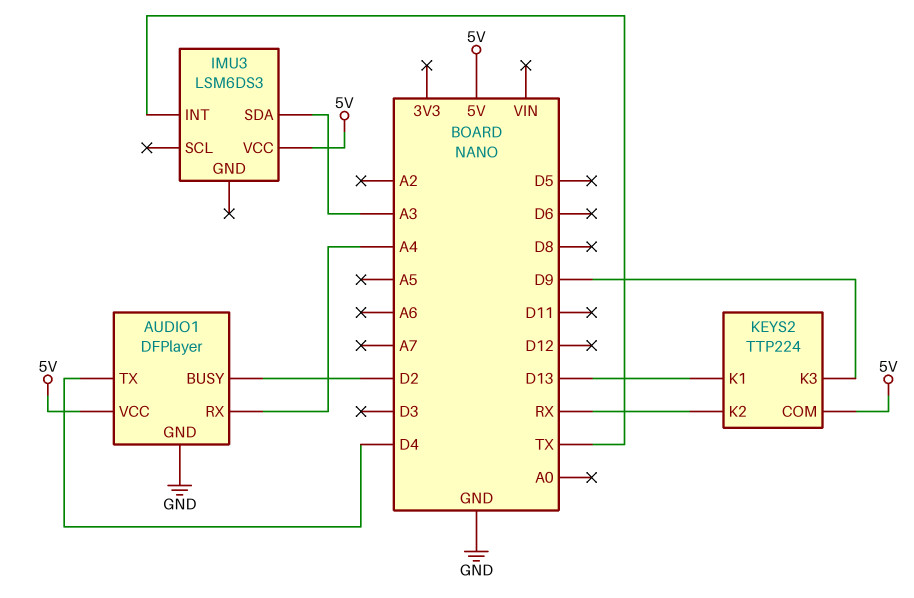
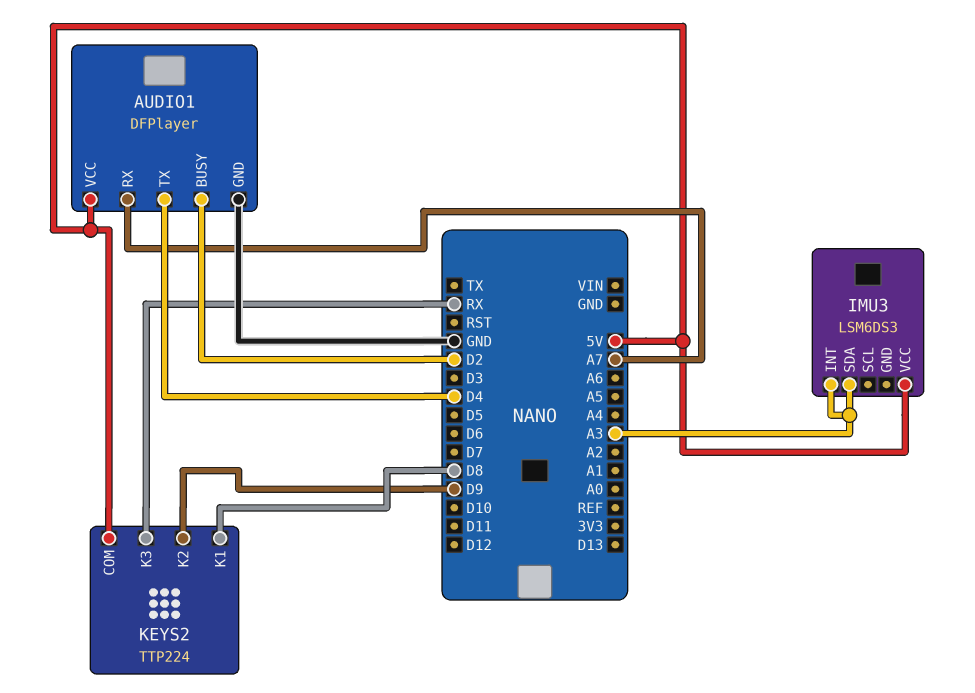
AUDIO1 pin RX: A4 -> A7
IMU3 pin INT: TX -> A3
KEYS2 pin K1: D13 -> D8
KEYS2 pin K2: RX -> D9
KEYS2 pin K3: D9 -> RX

